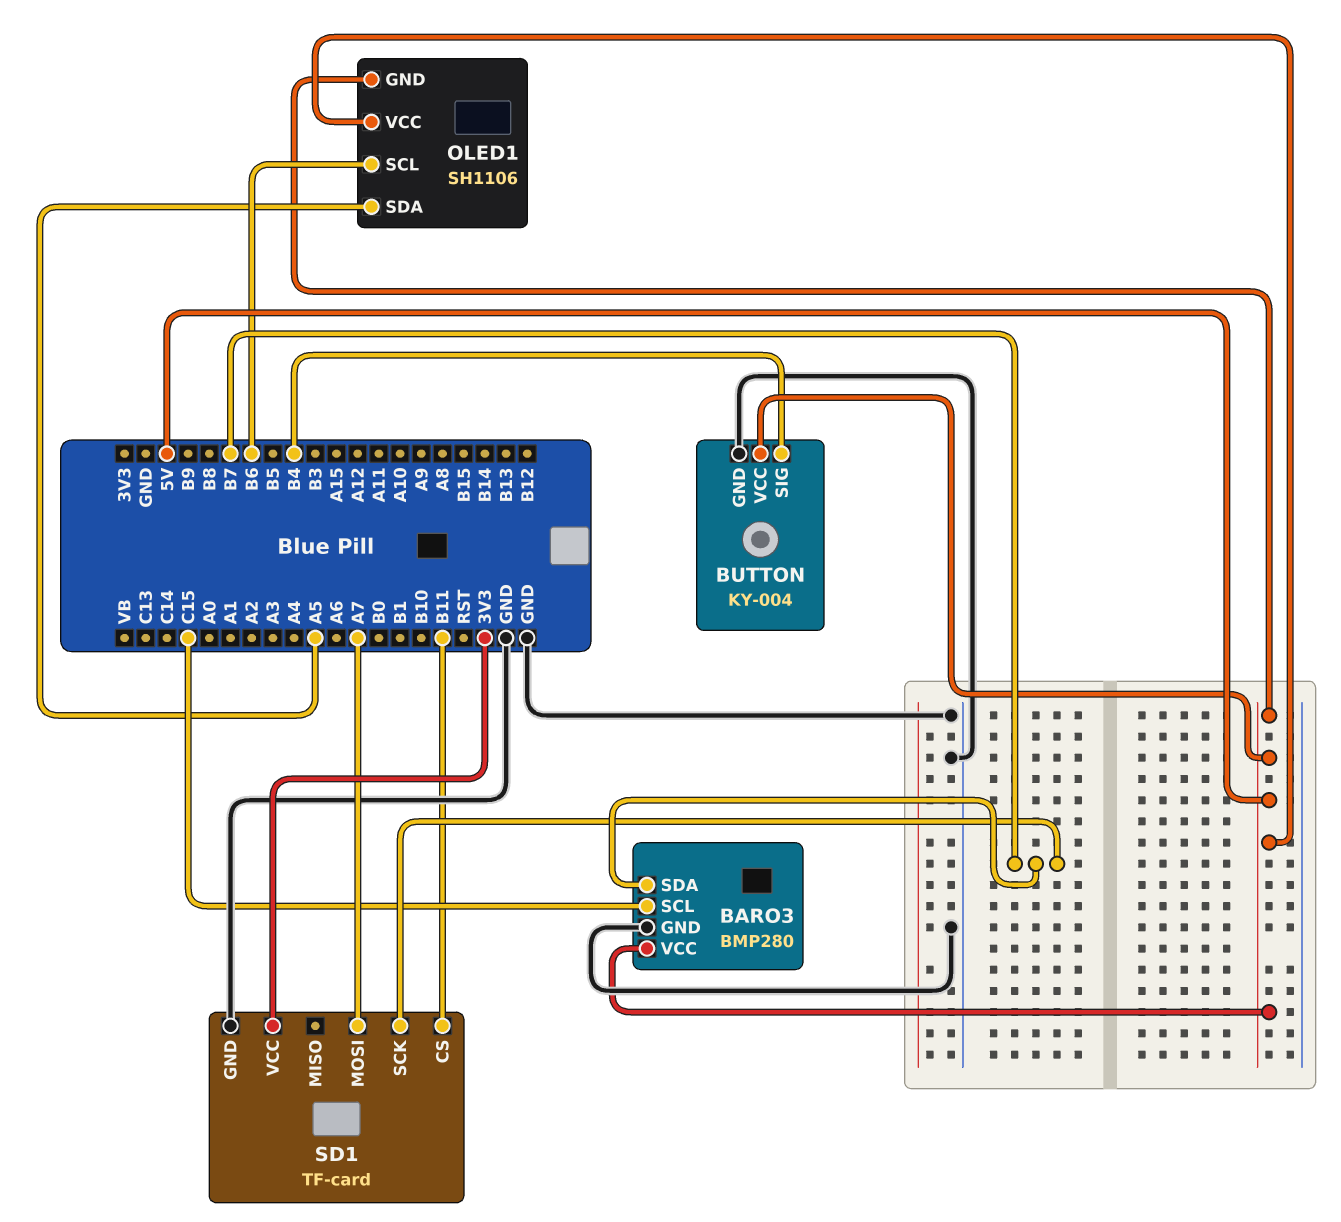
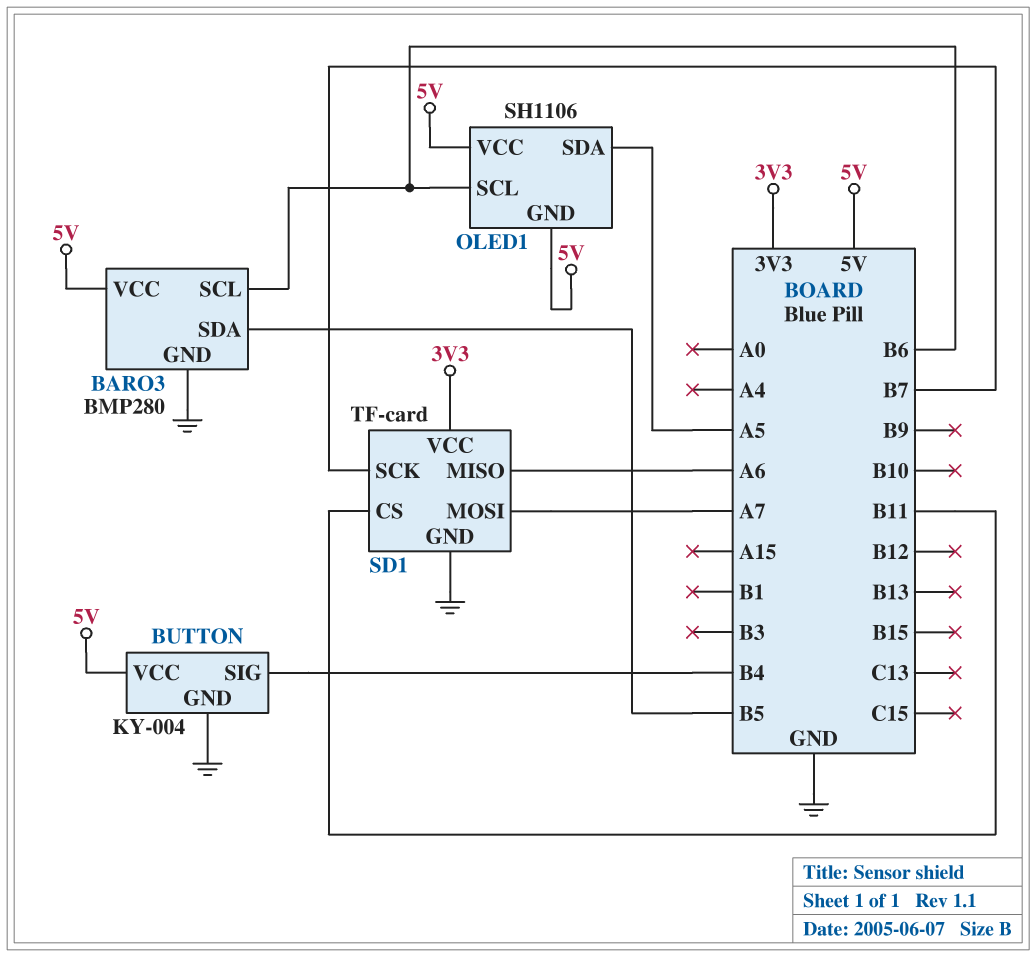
BARO3 pin SCL: C15 -> B6
BARO3 pin SDA: B7 -> B5
SD1 pin MISO: none -> A6

